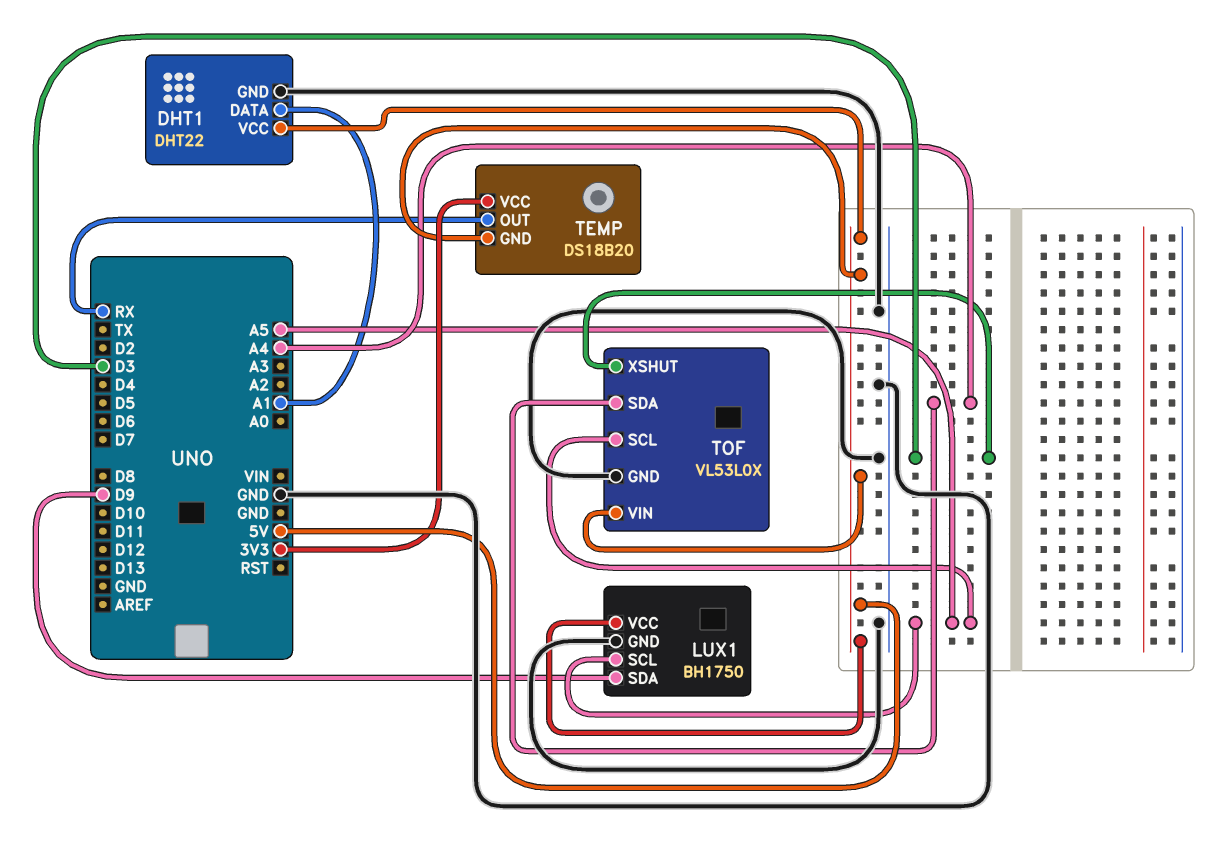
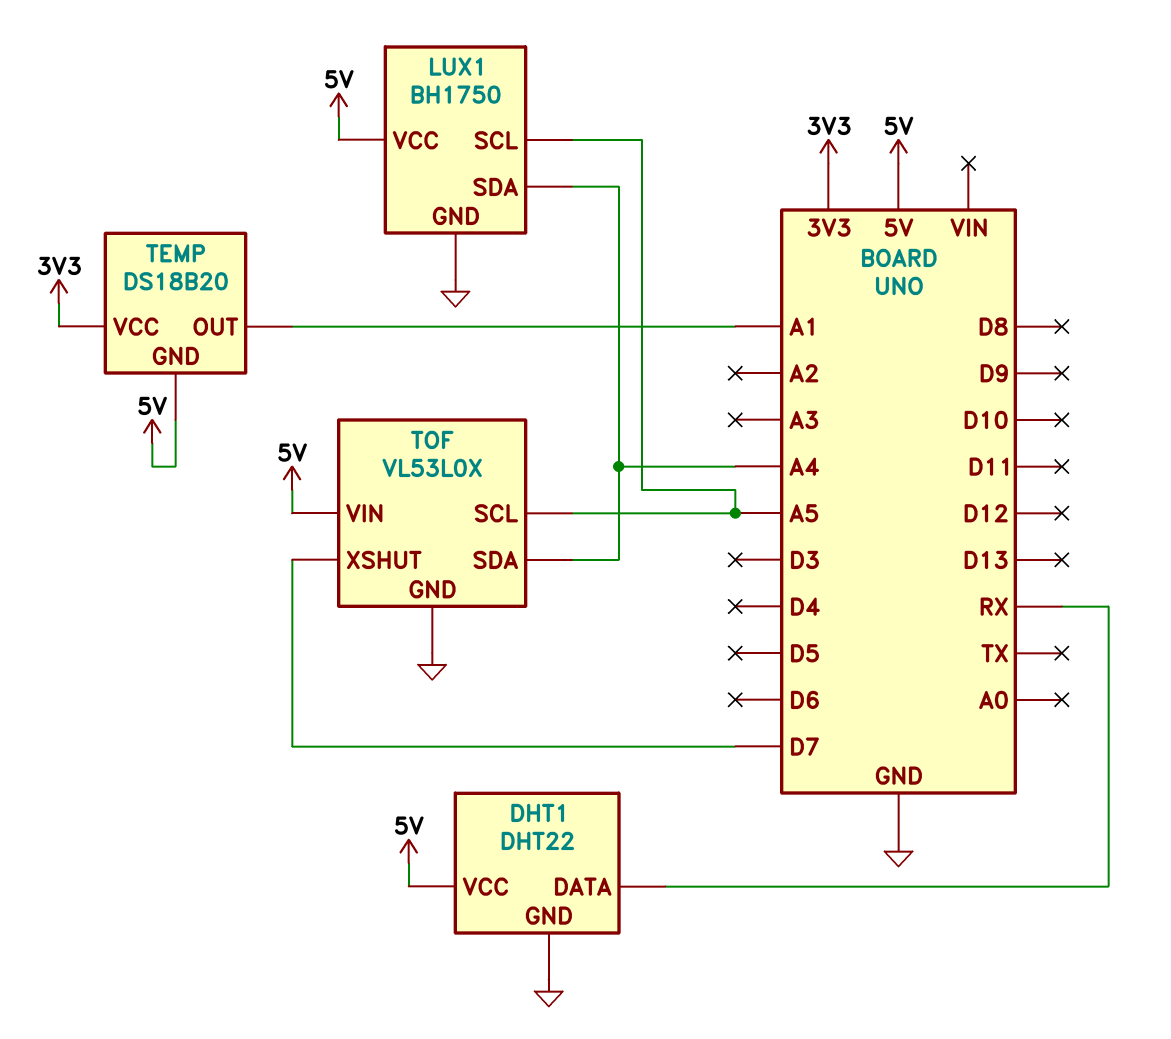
DHT1 pin DATA: A1 -> RX
LUX1 pin SDA: D9 -> A4
TEMP pin OUT: RX -> A1
TOF pin XSHUT: D3 -> D7

